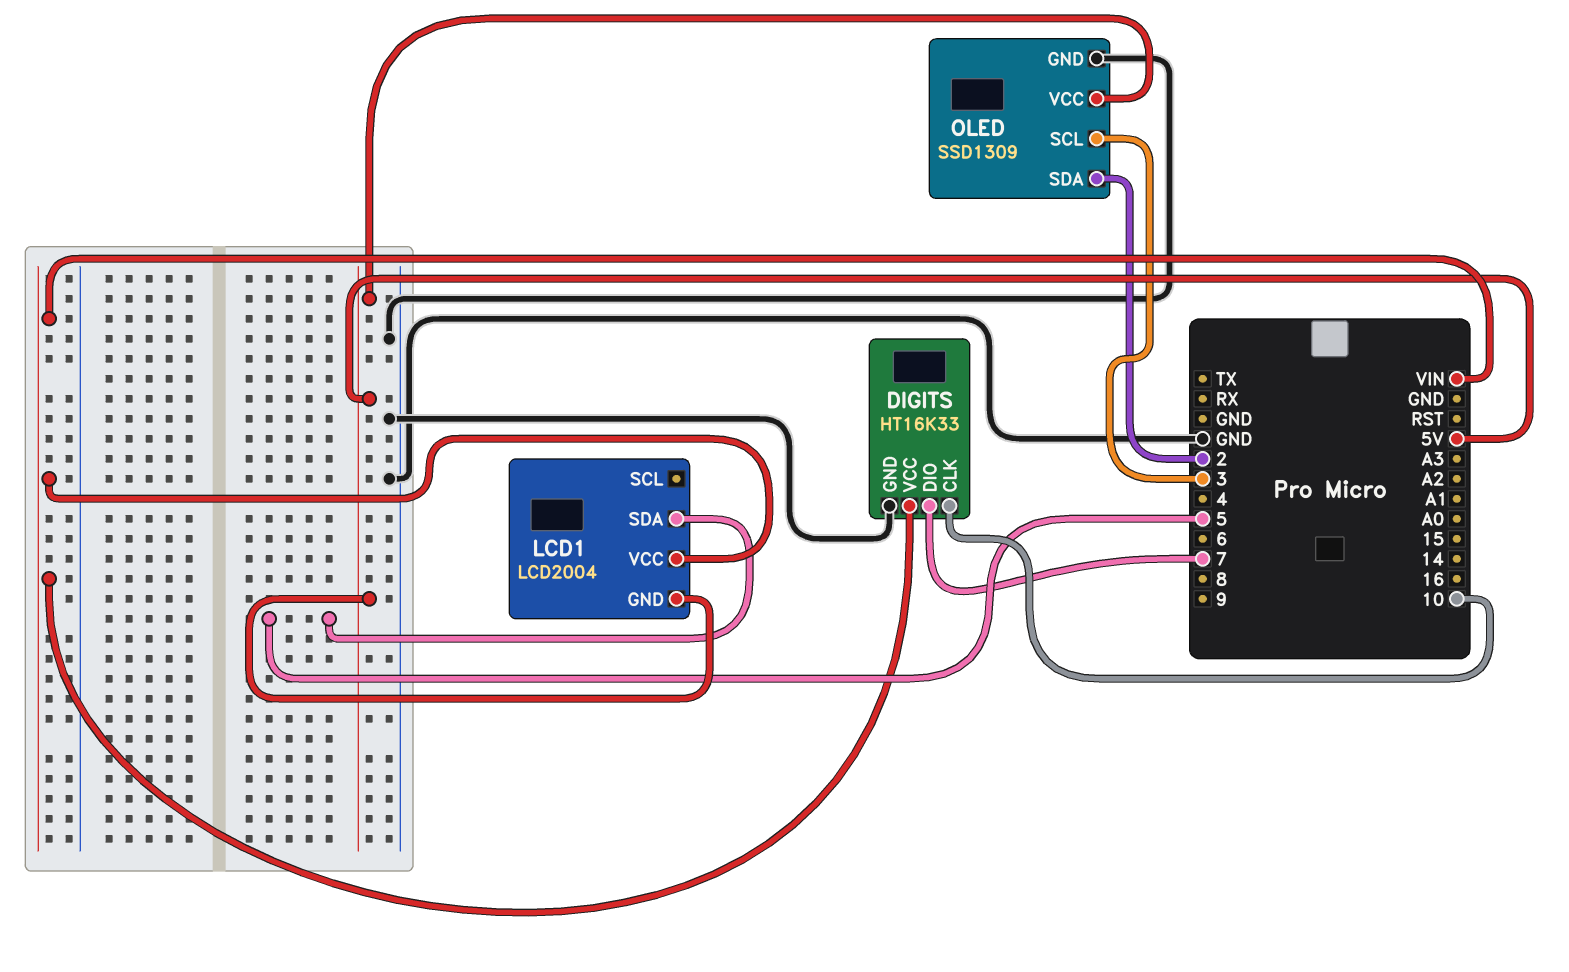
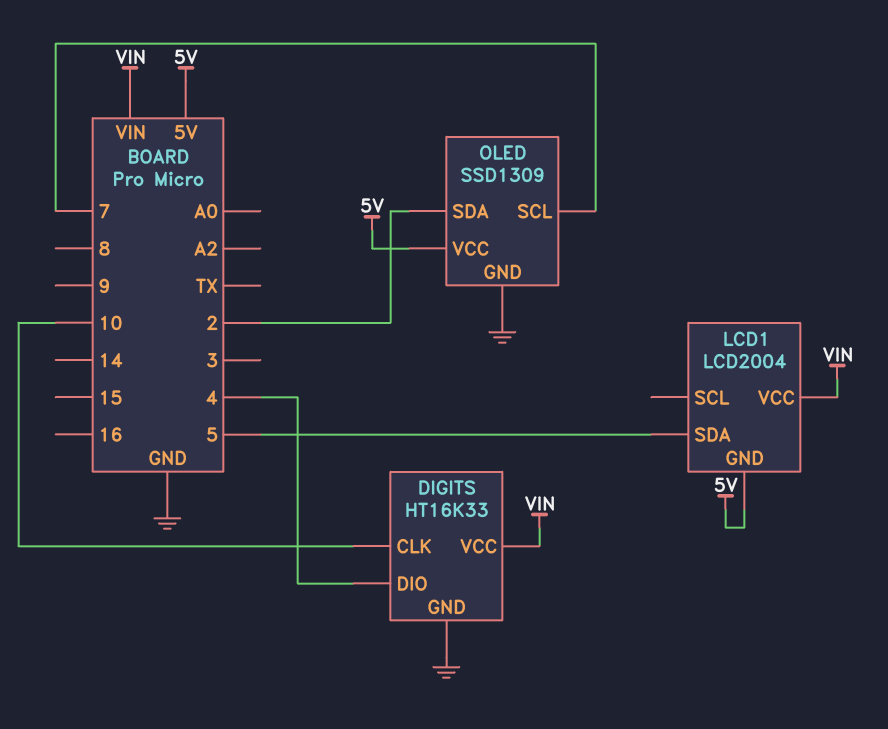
DIGITS pin DIO: 7 -> 4
OLED pin SCL: 3 -> 7

